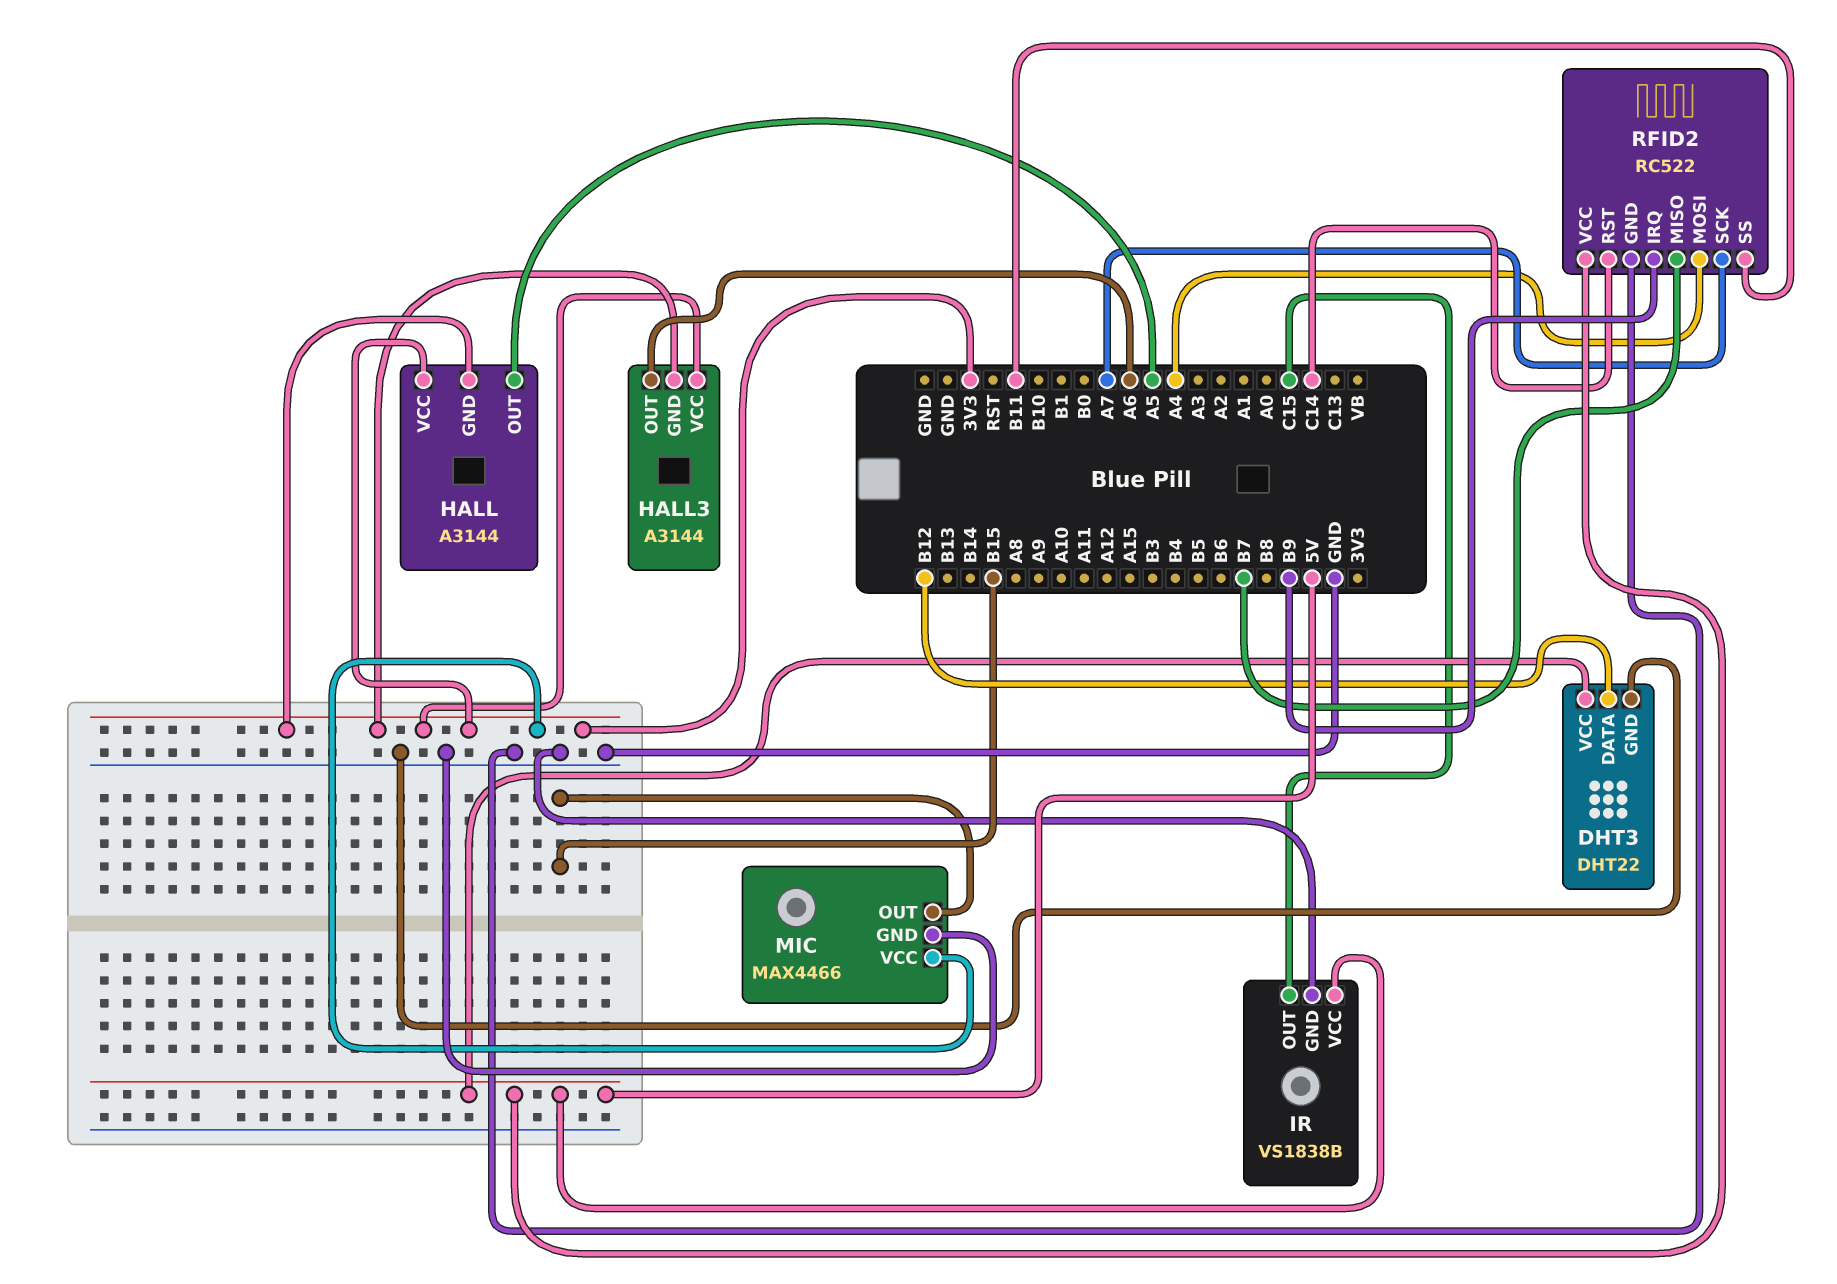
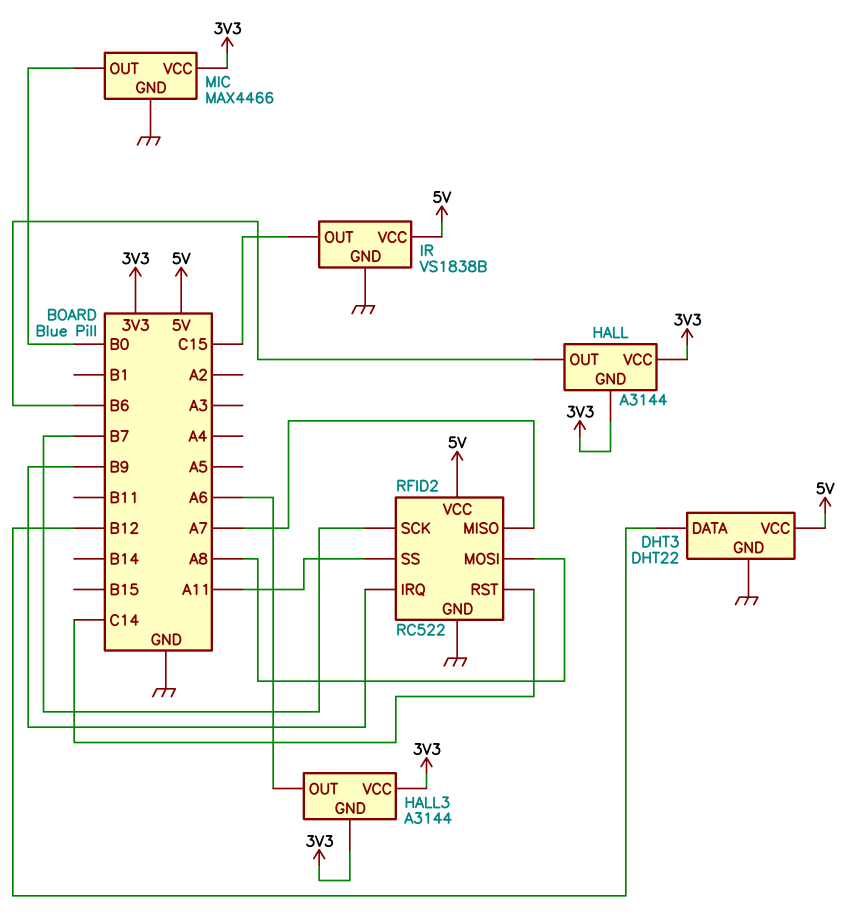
HALL pin OUT: A5 -> B6
MIC pin OUT: B15 -> B0
RFID2 pin MISO: B7 -> A7
RFID2 pin MOSI: A4 -> A8
RFID2 pin SCK: A7 -> B7
RFID2 pin SS: B11 -> A11

